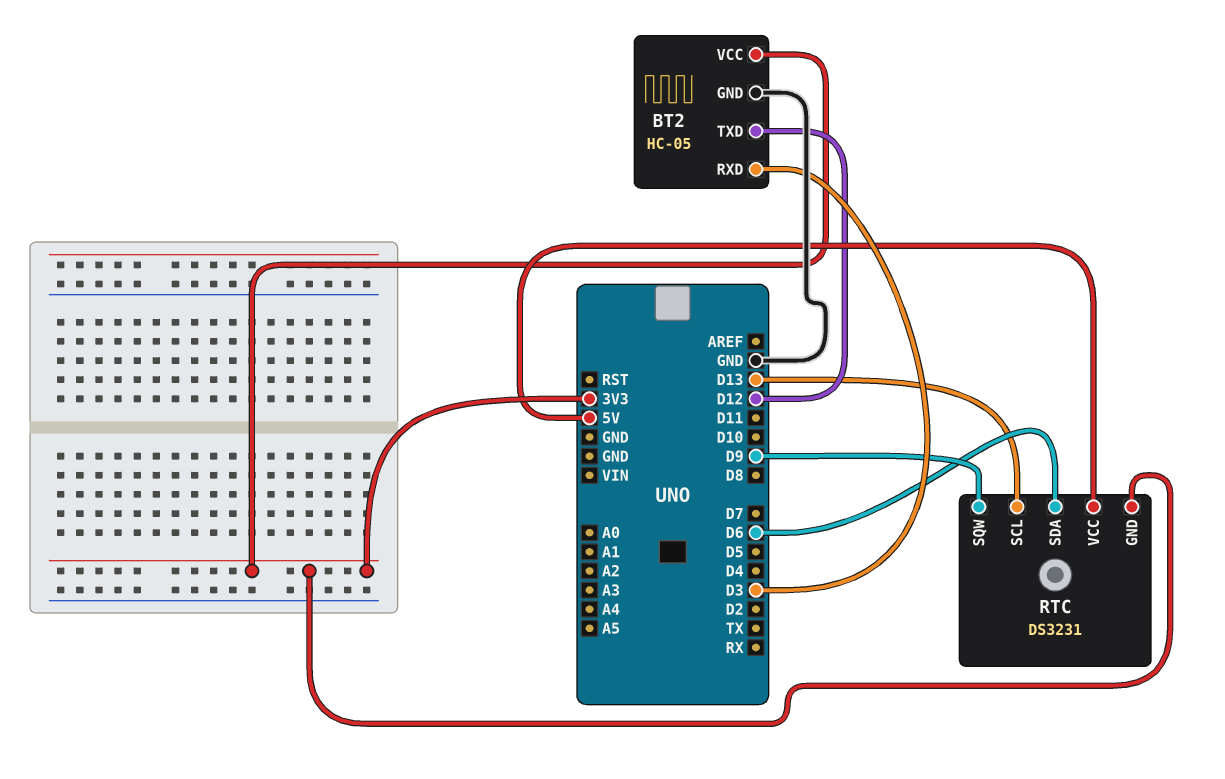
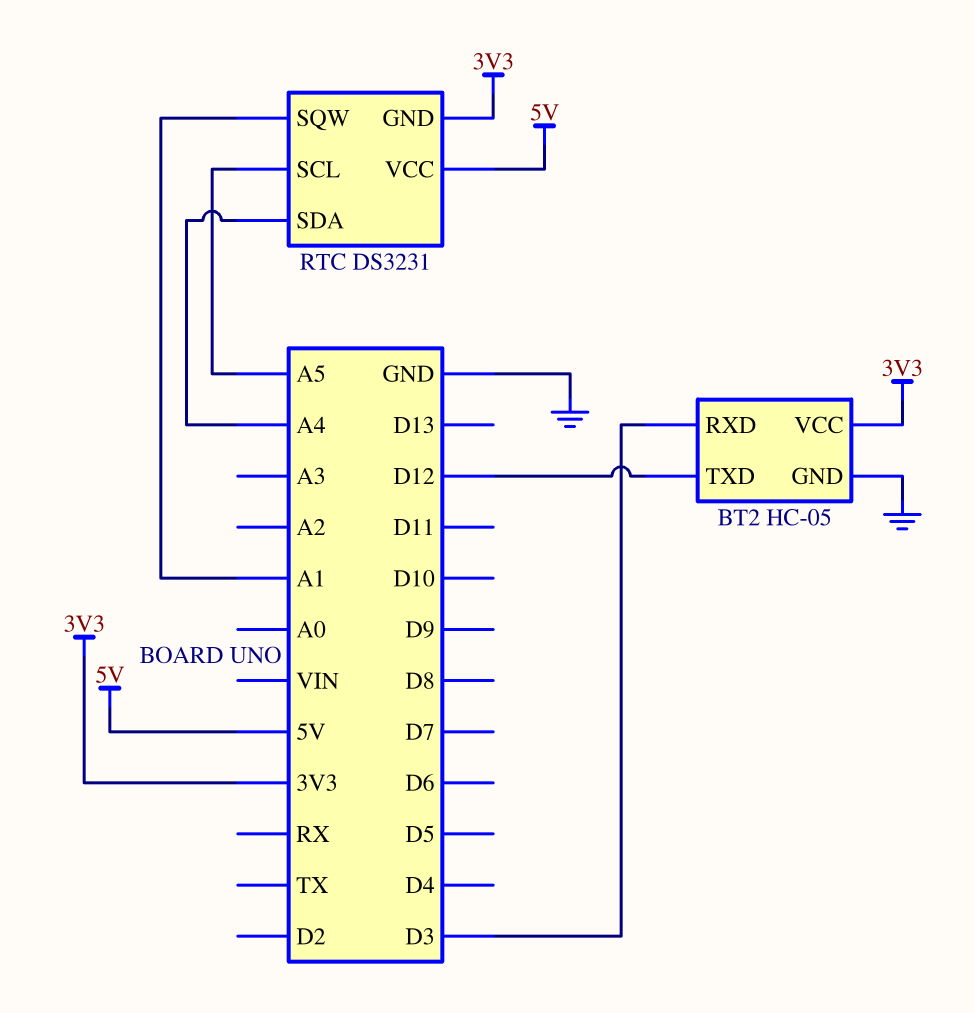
RTC pin SCL: D13 -> A5
RTC pin SDA: D6 -> A4
RTC pin SQW: D9 -> A1

